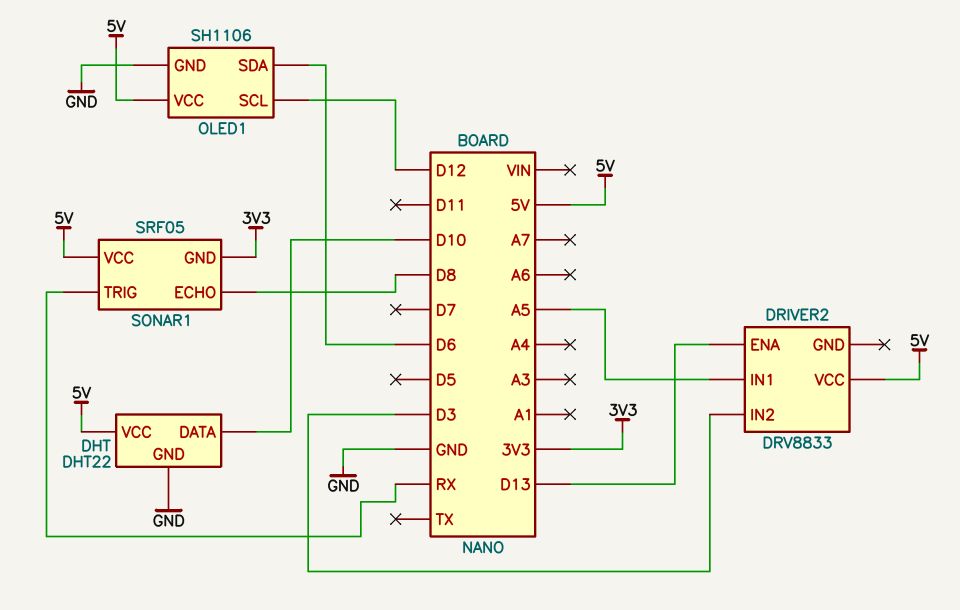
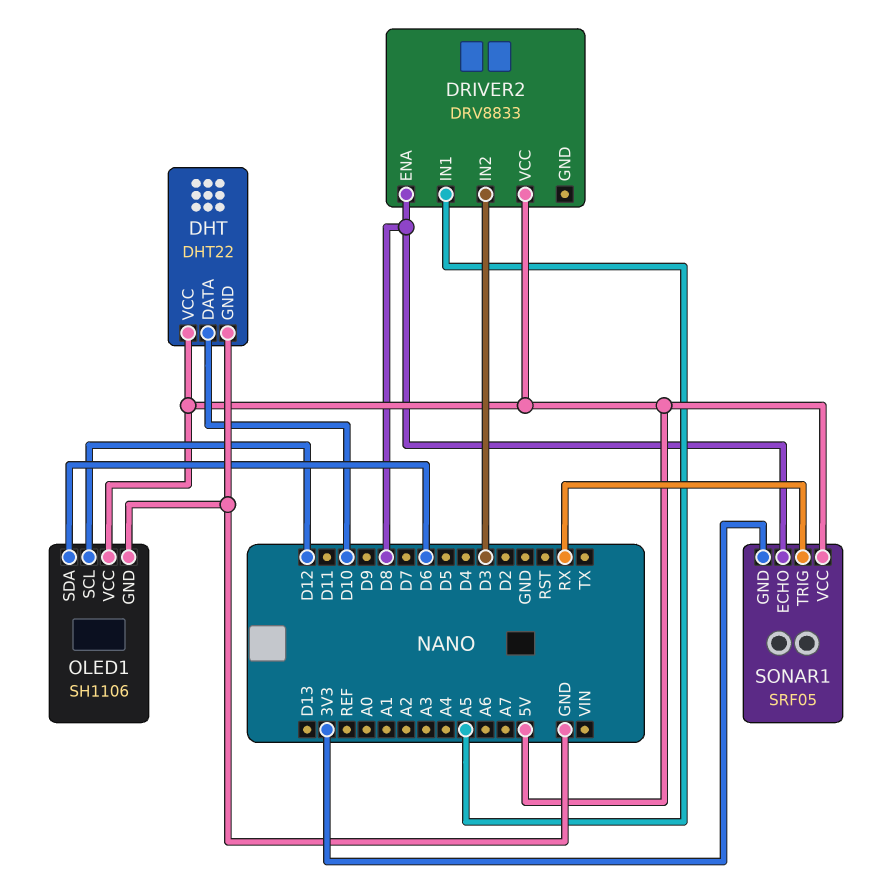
DRIVER2 pin ENA: D13 -> D8

